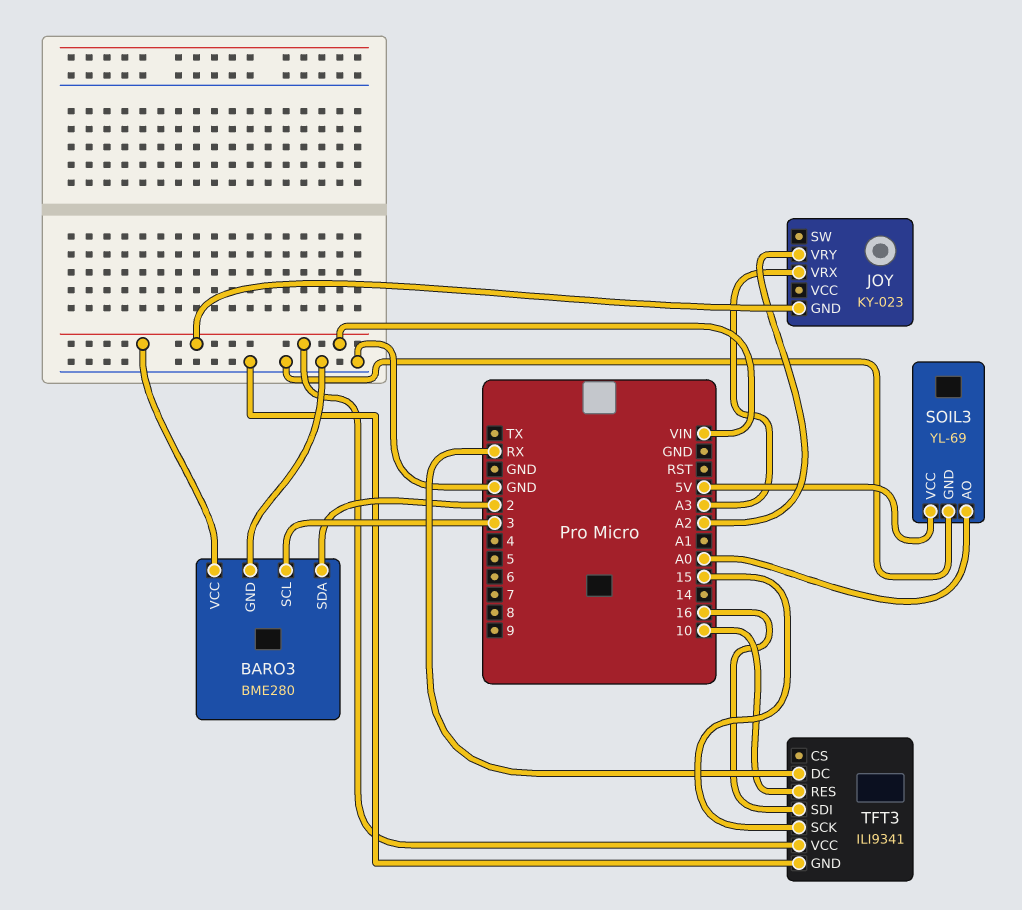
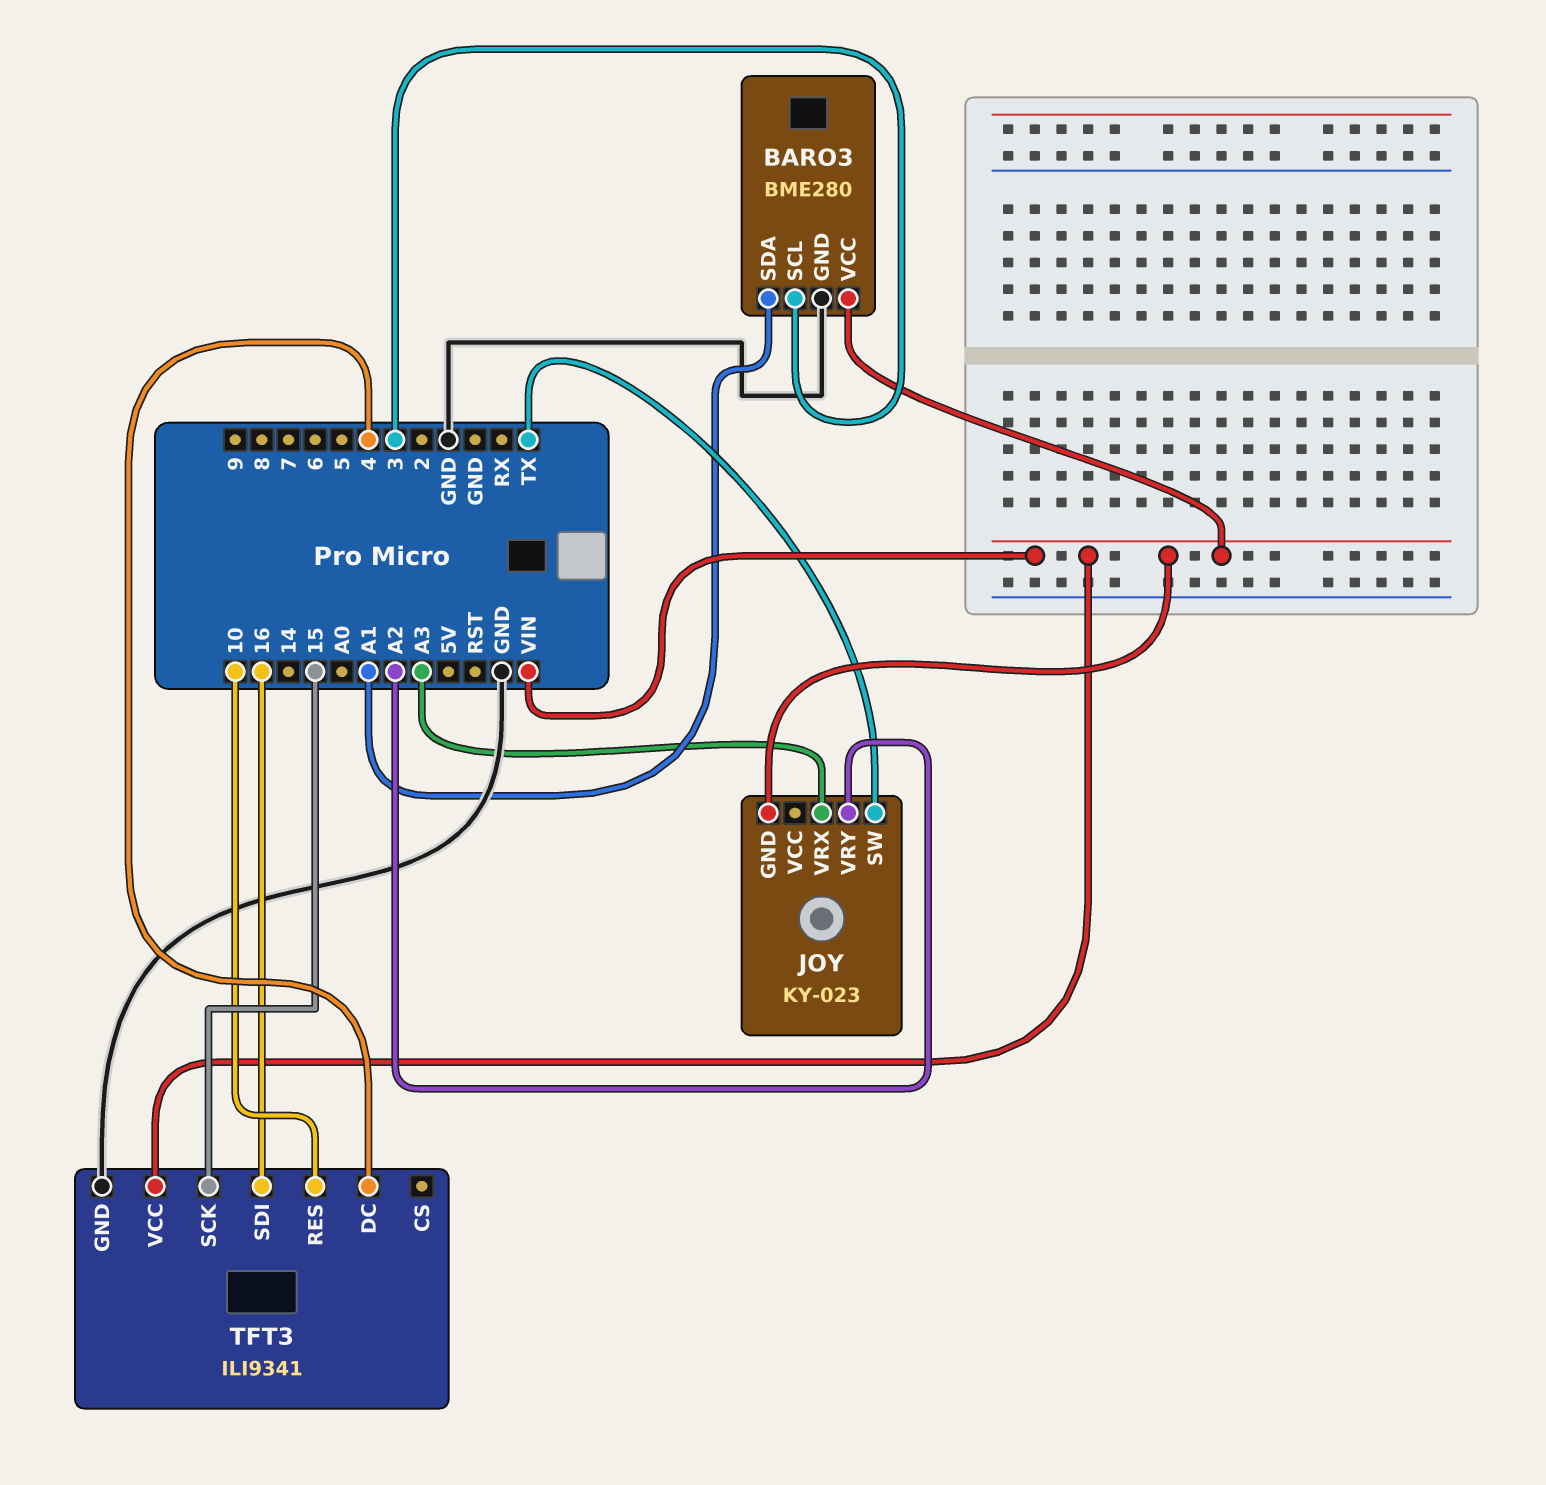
BARO3 pin SDA: 2 -> A1
JOY pin SW: none -> TX
SOIL3: YL-69 -> none
SOIL3 pin AO: A0 -> none
SOIL3 pin GND: GND -> none
SOIL3 pin VCC: 5V -> none
TFT3 pin DC: RX -> 4

